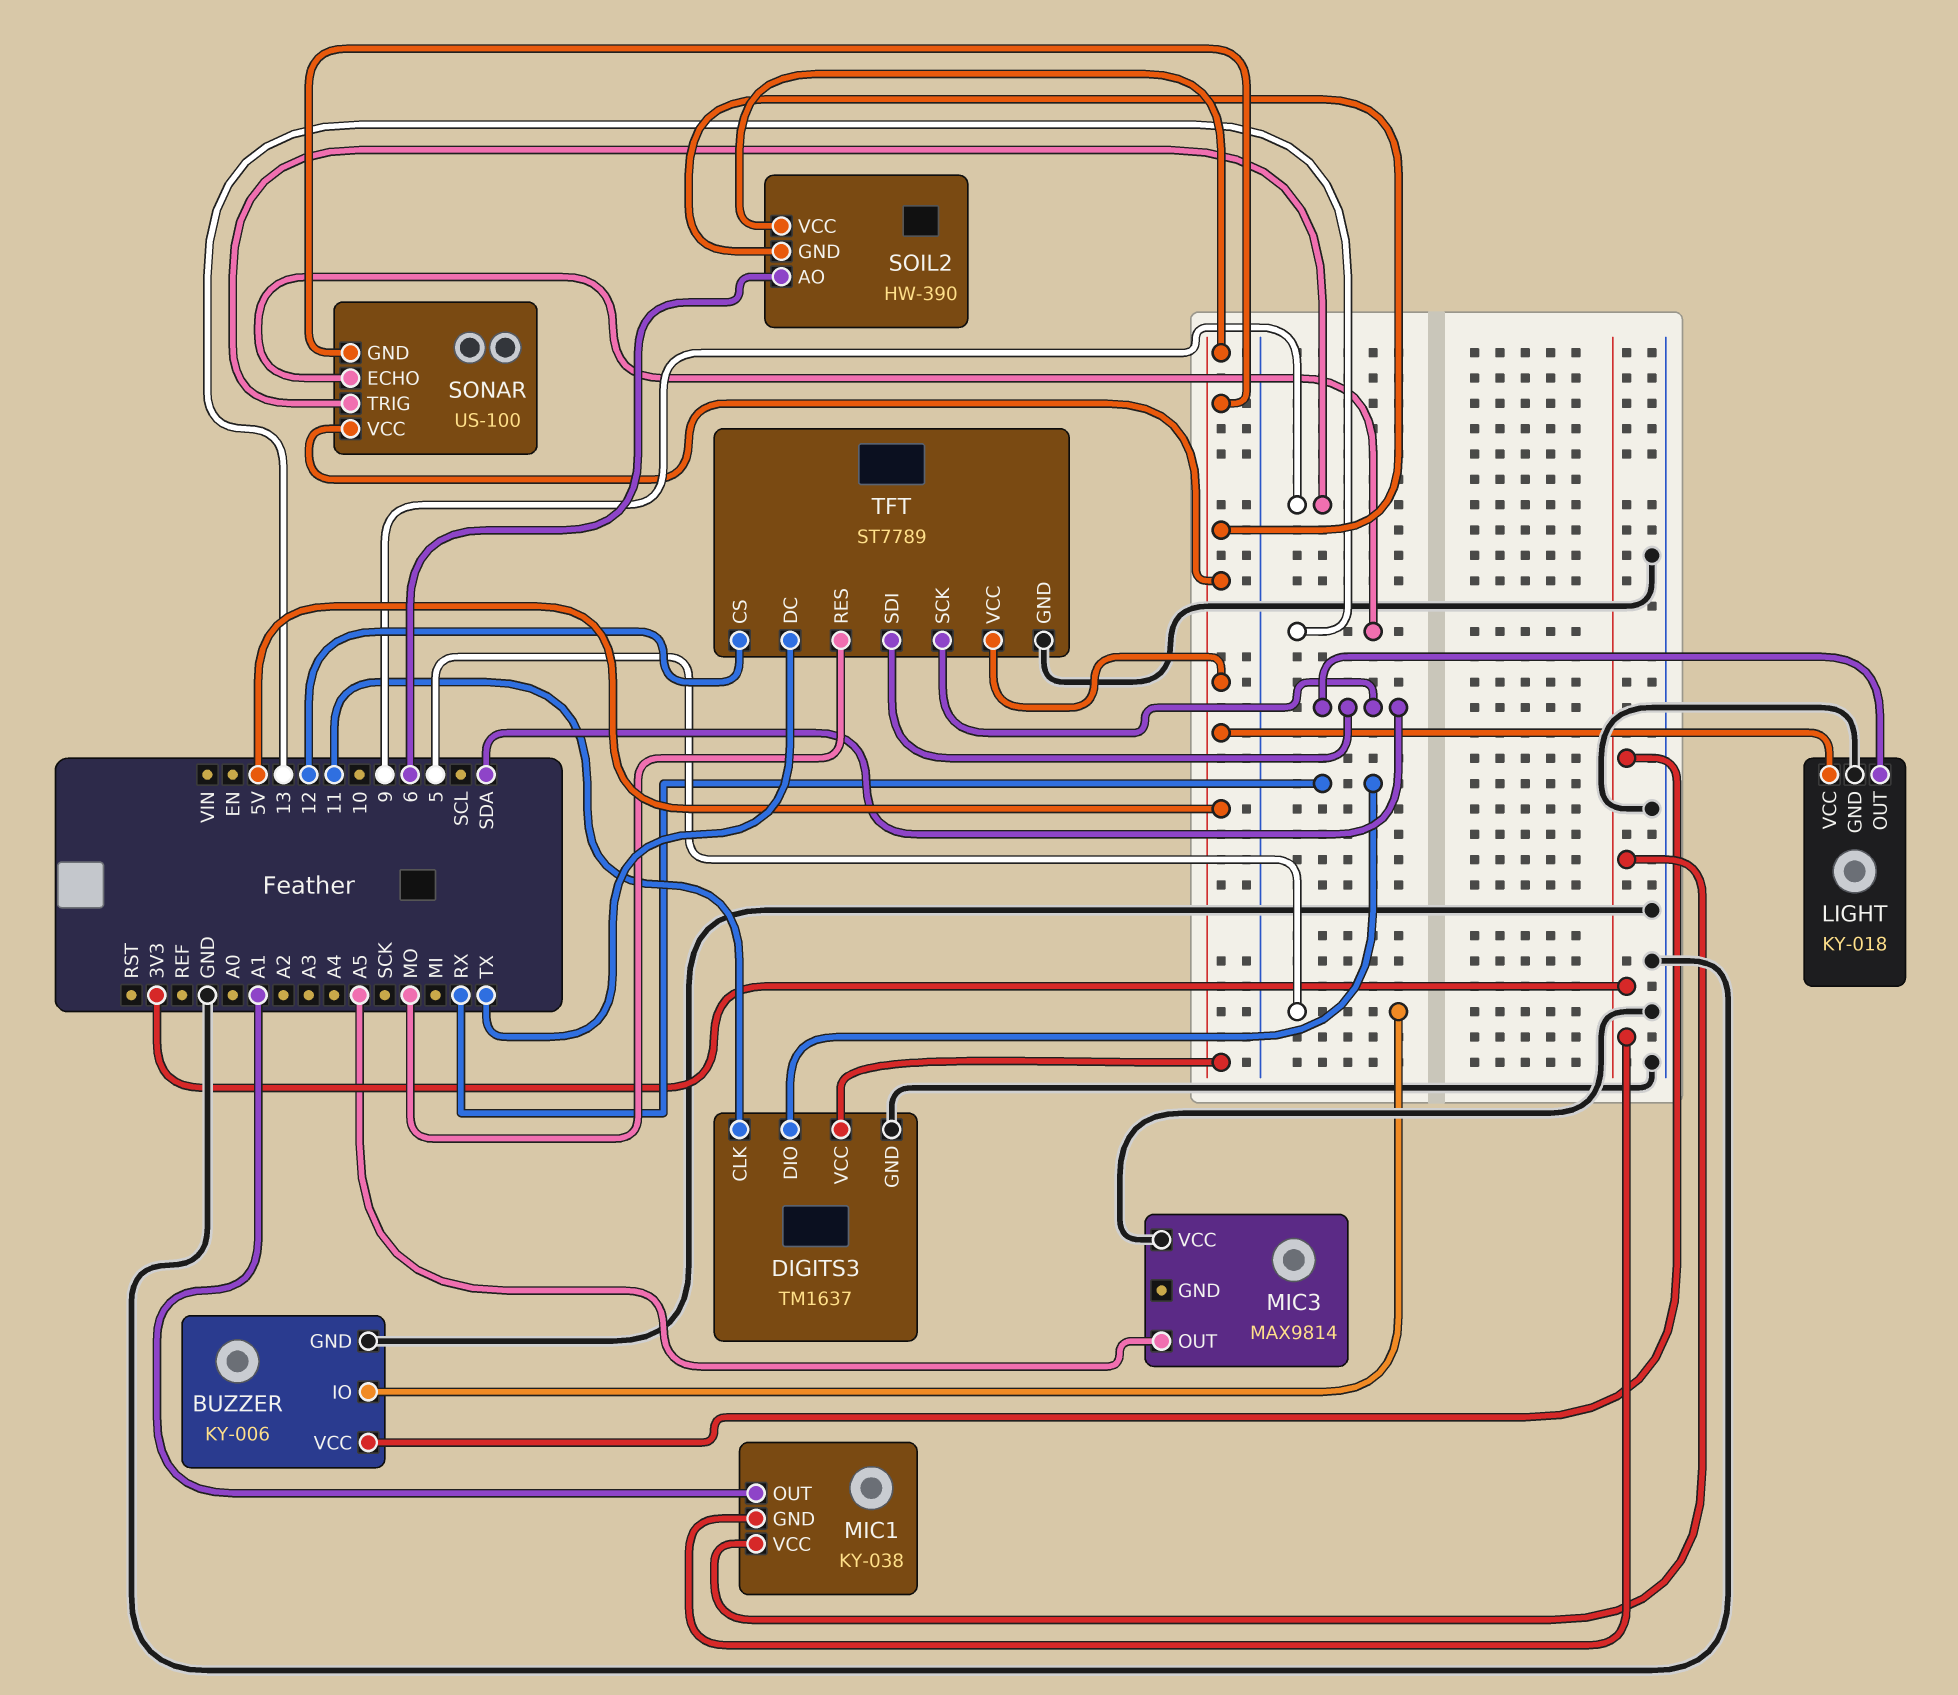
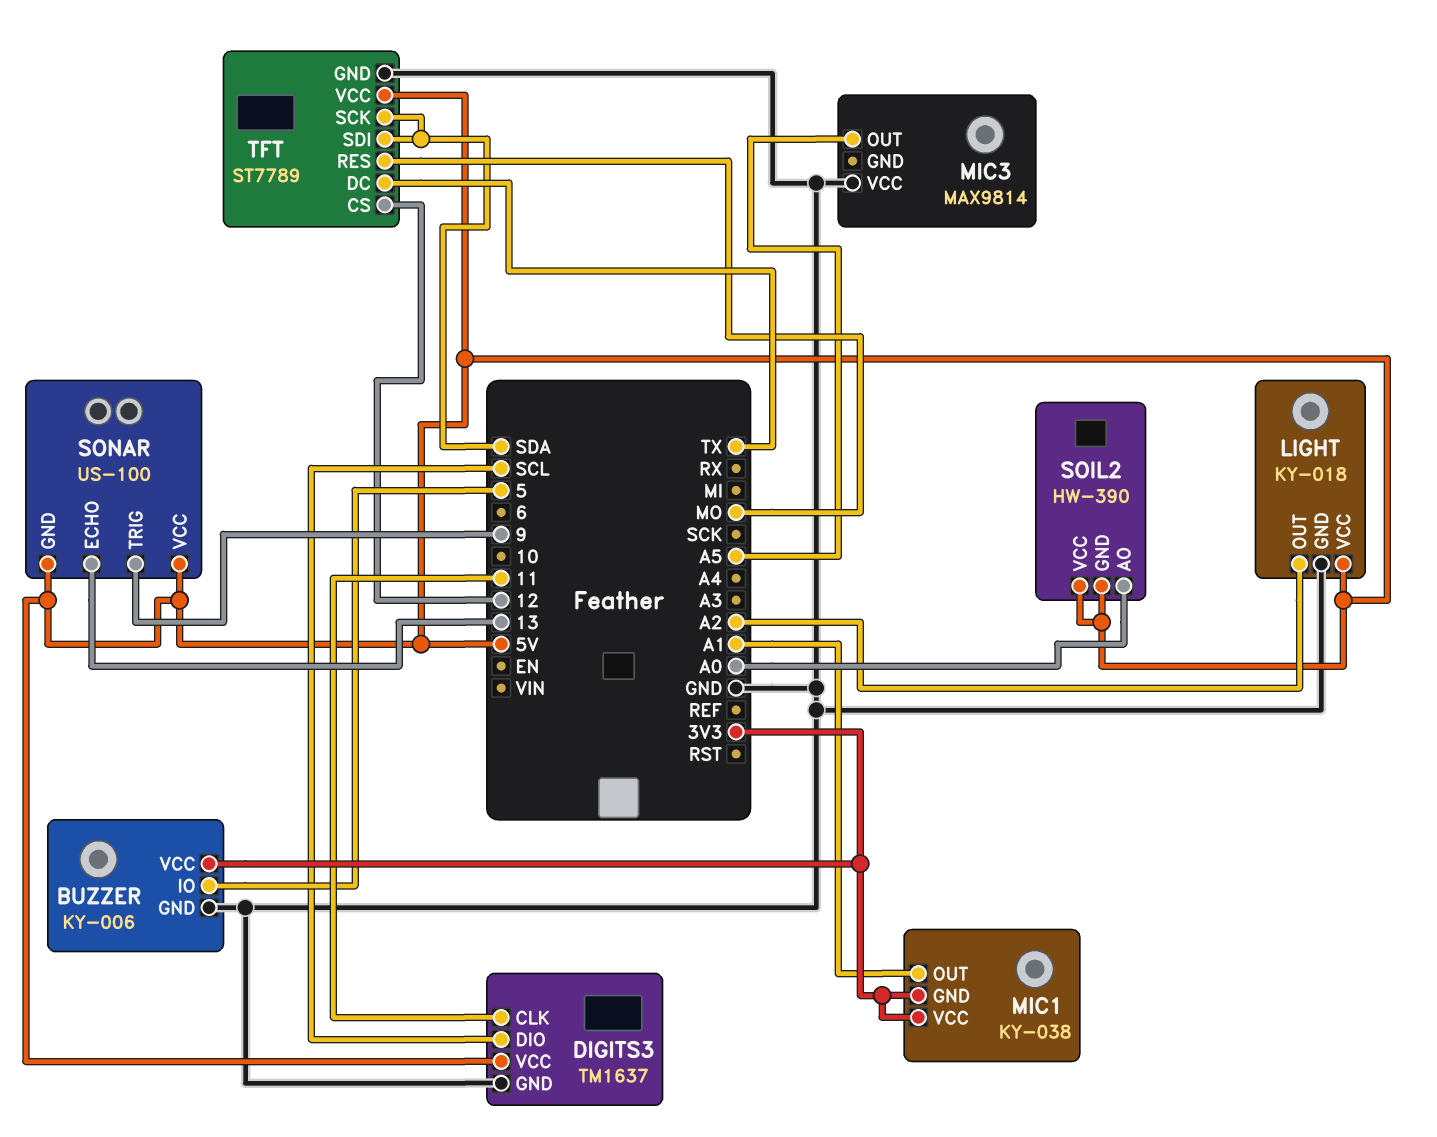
DIGITS3 pin DIO: RX -> SCL
LIGHT pin OUT: SDA -> A2
SOIL2 pin AO: 6 -> A0

